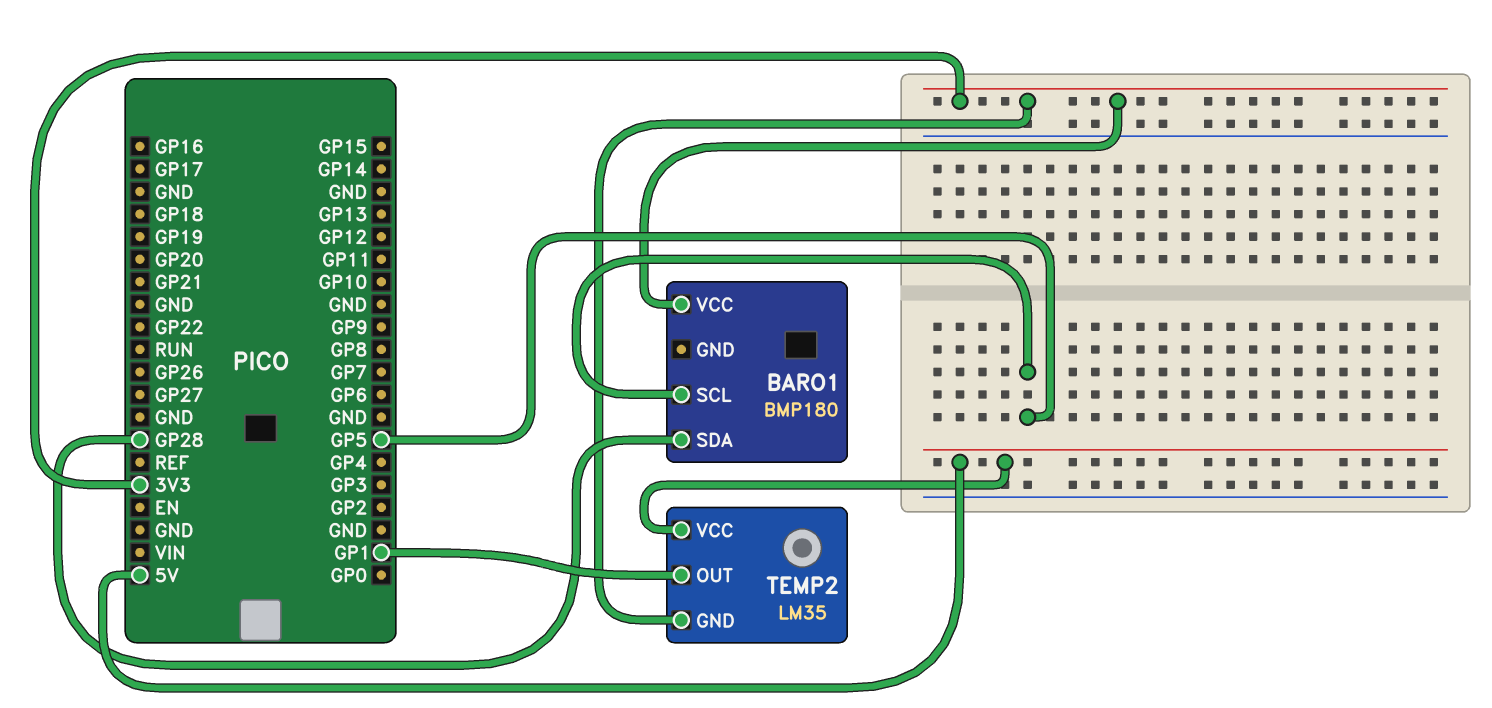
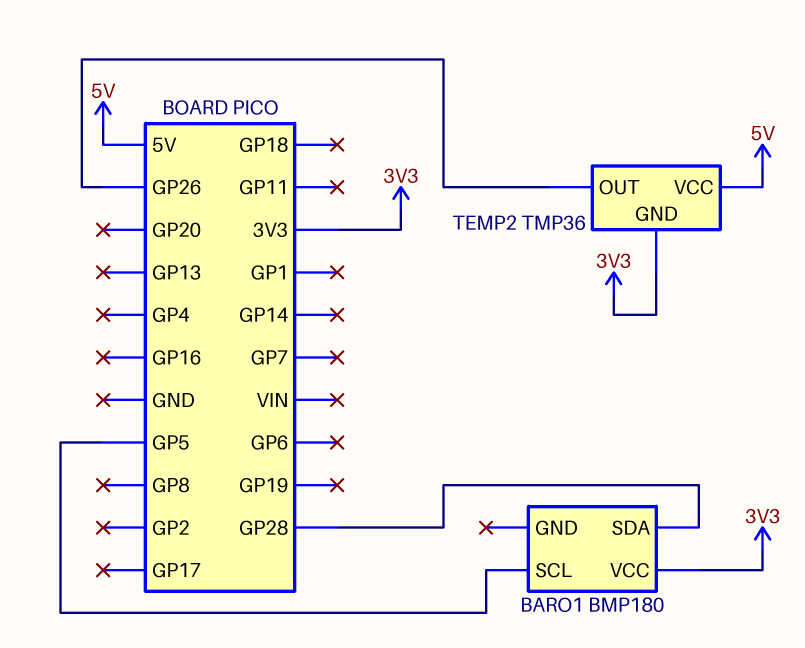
TEMP2: LM35 -> TMP36
TEMP2 pin OUT: GP1 -> GP26

